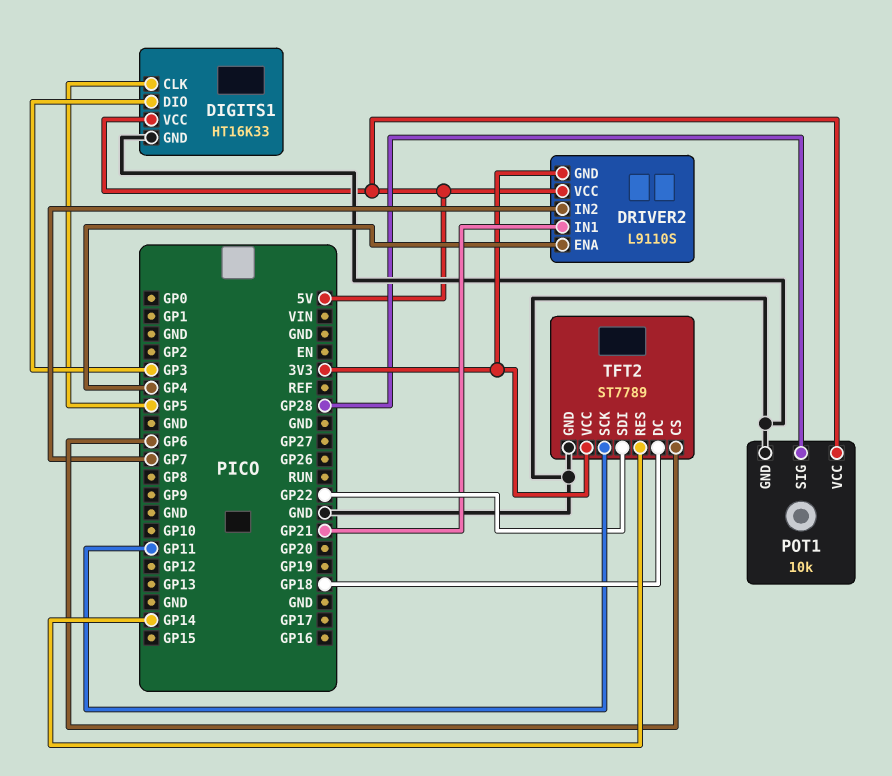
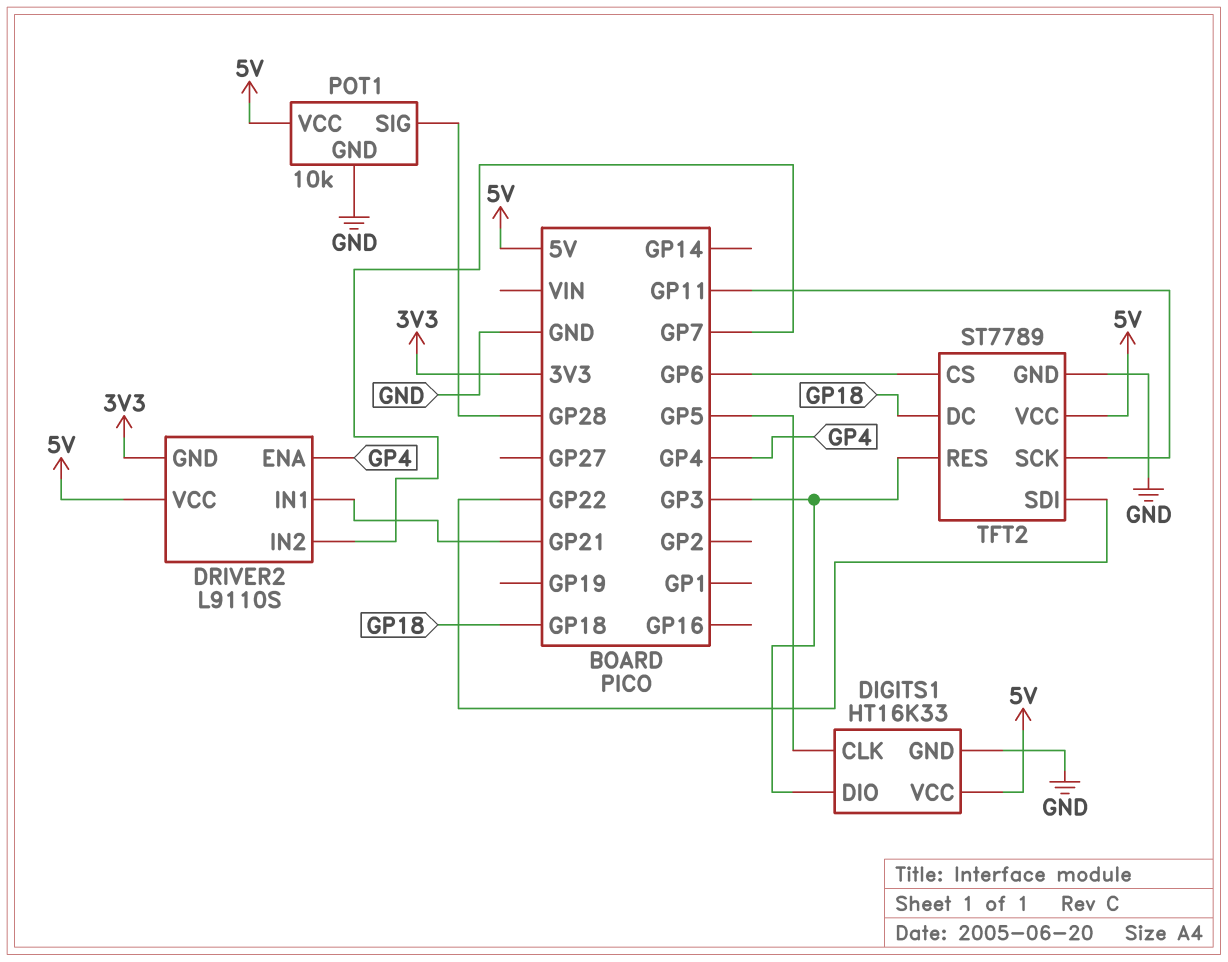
TFT2 pin RES: GP14 -> GP3
TFT2 pin VCC: 3V3 -> 5V

